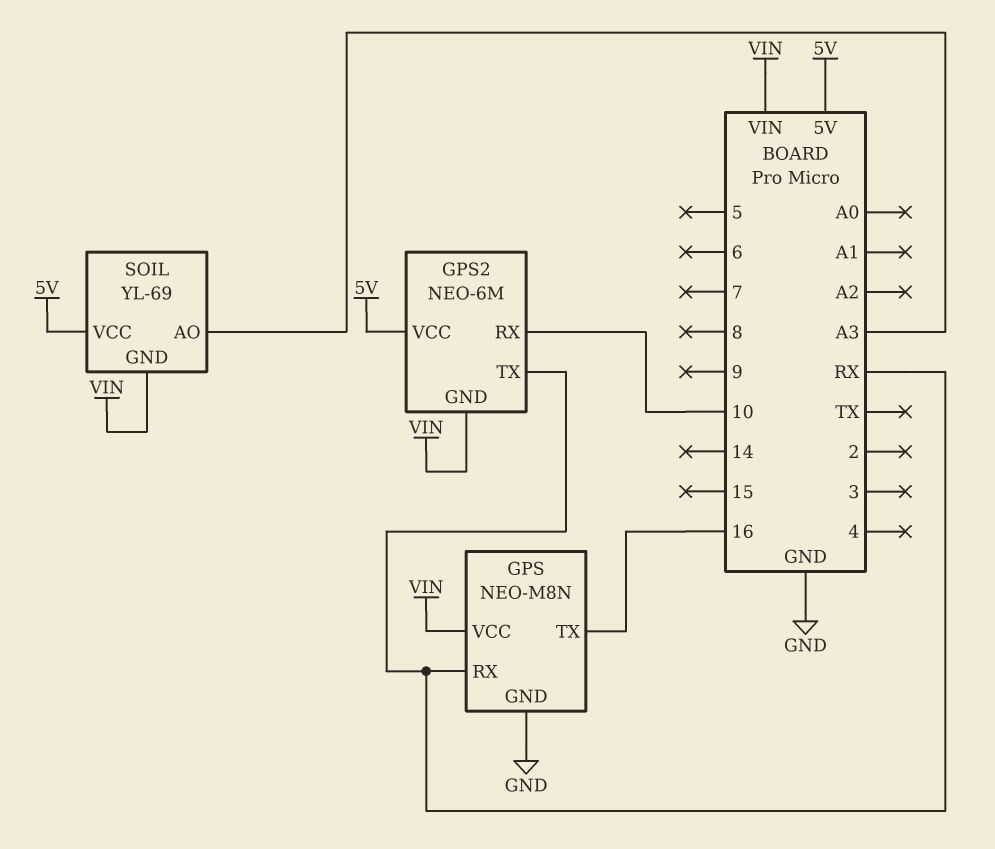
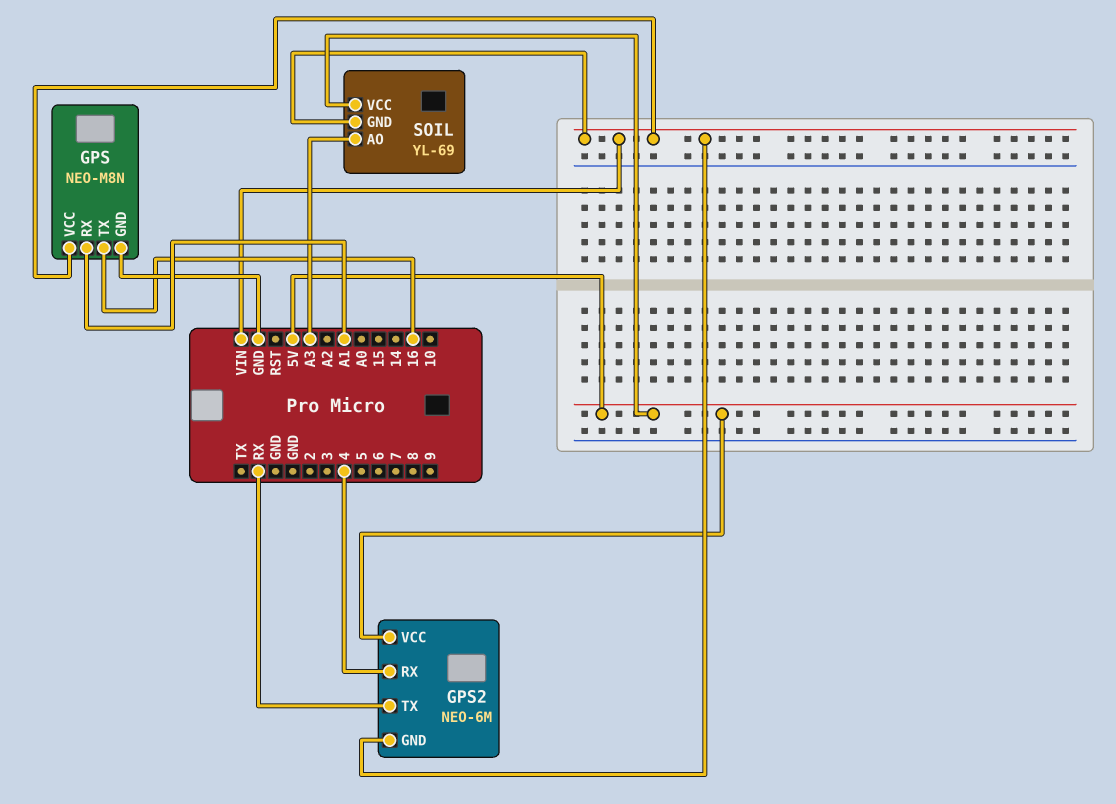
GPS pin RX: RX -> A1
GPS2 pin RX: 10 -> 4

